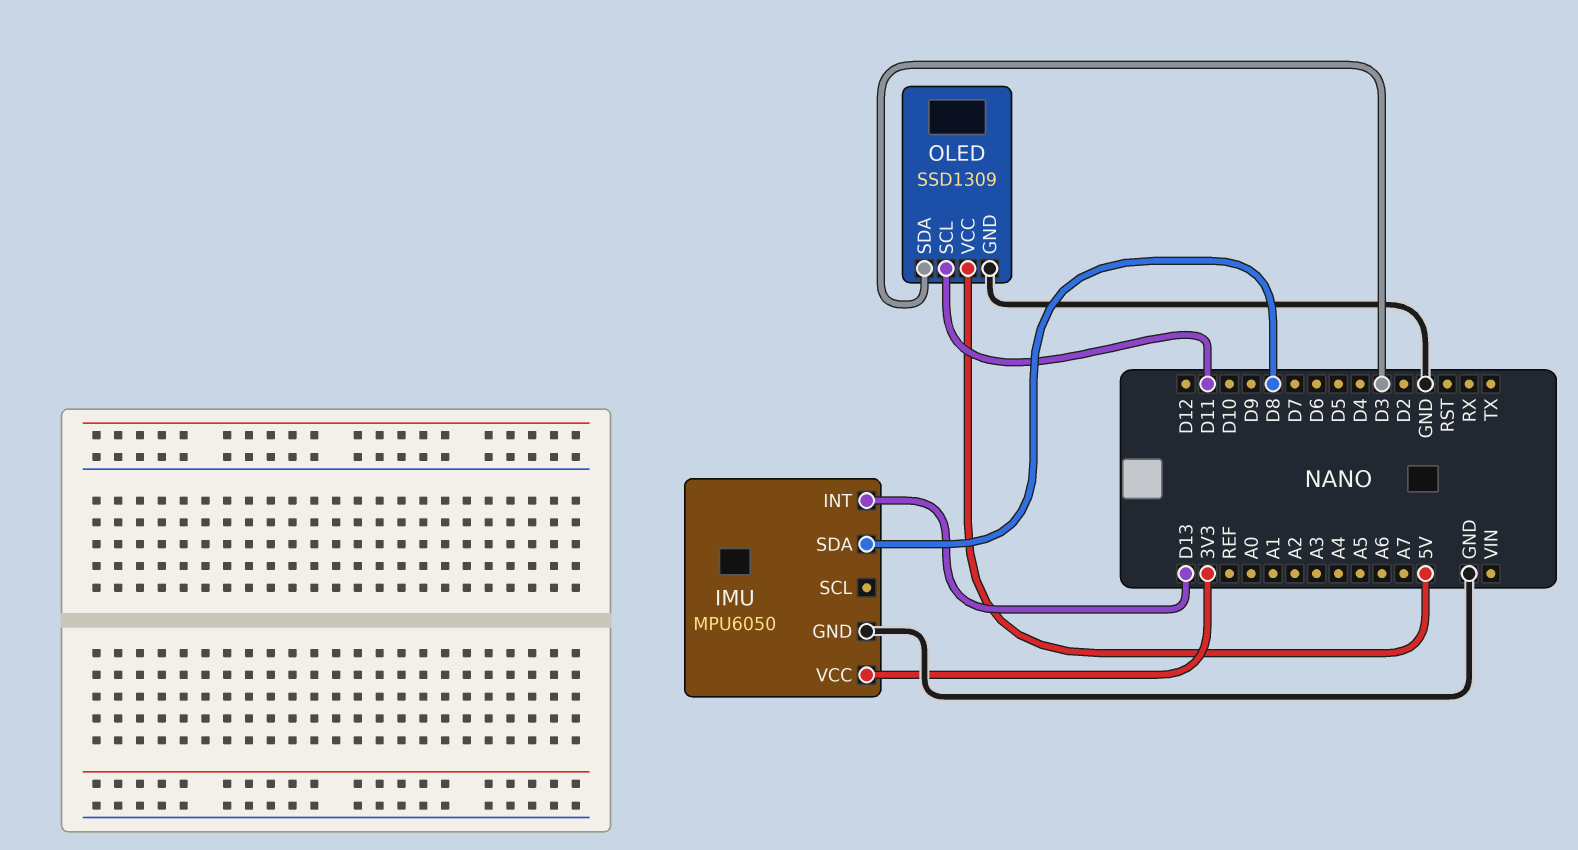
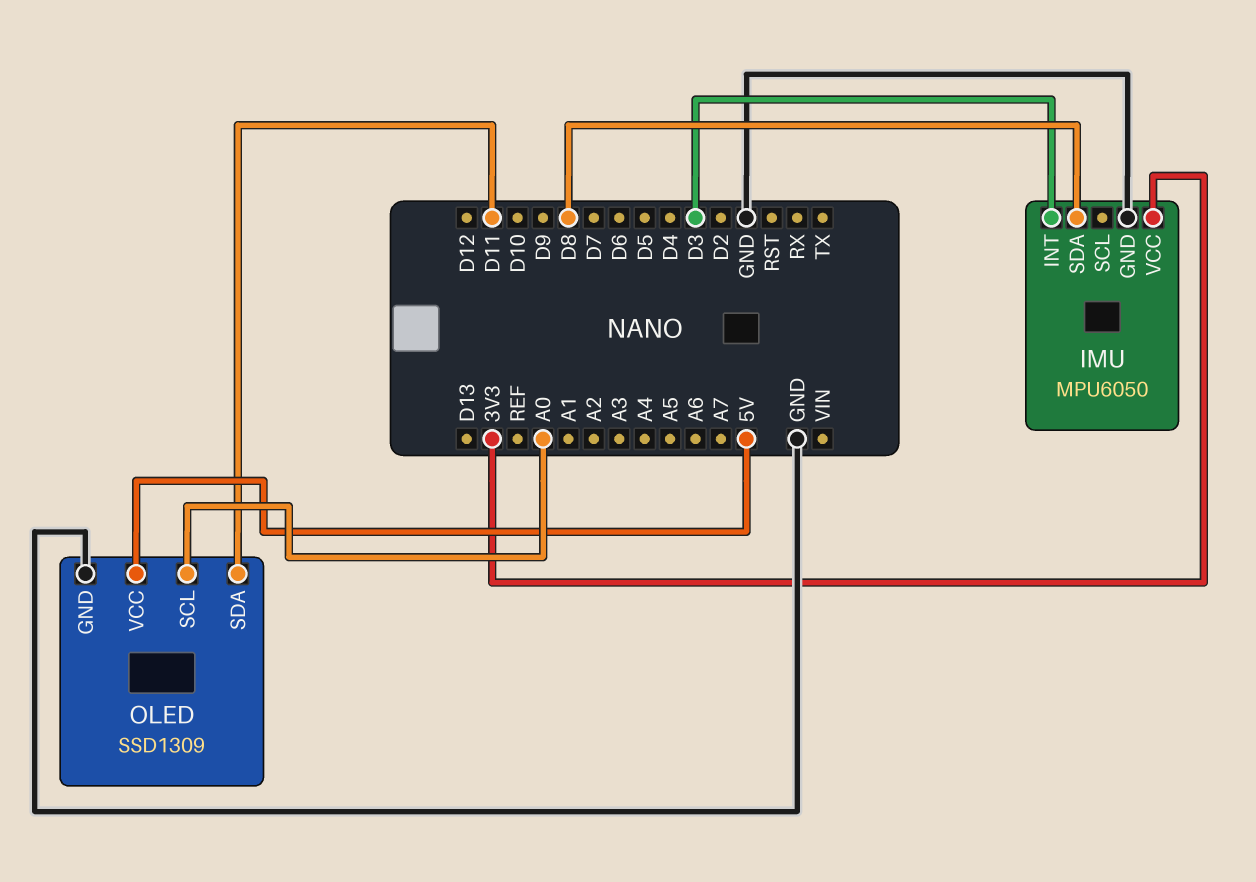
IMU pin INT: D13 -> D3
OLED pin SCL: D11 -> A0
OLED pin SDA: D3 -> D11

